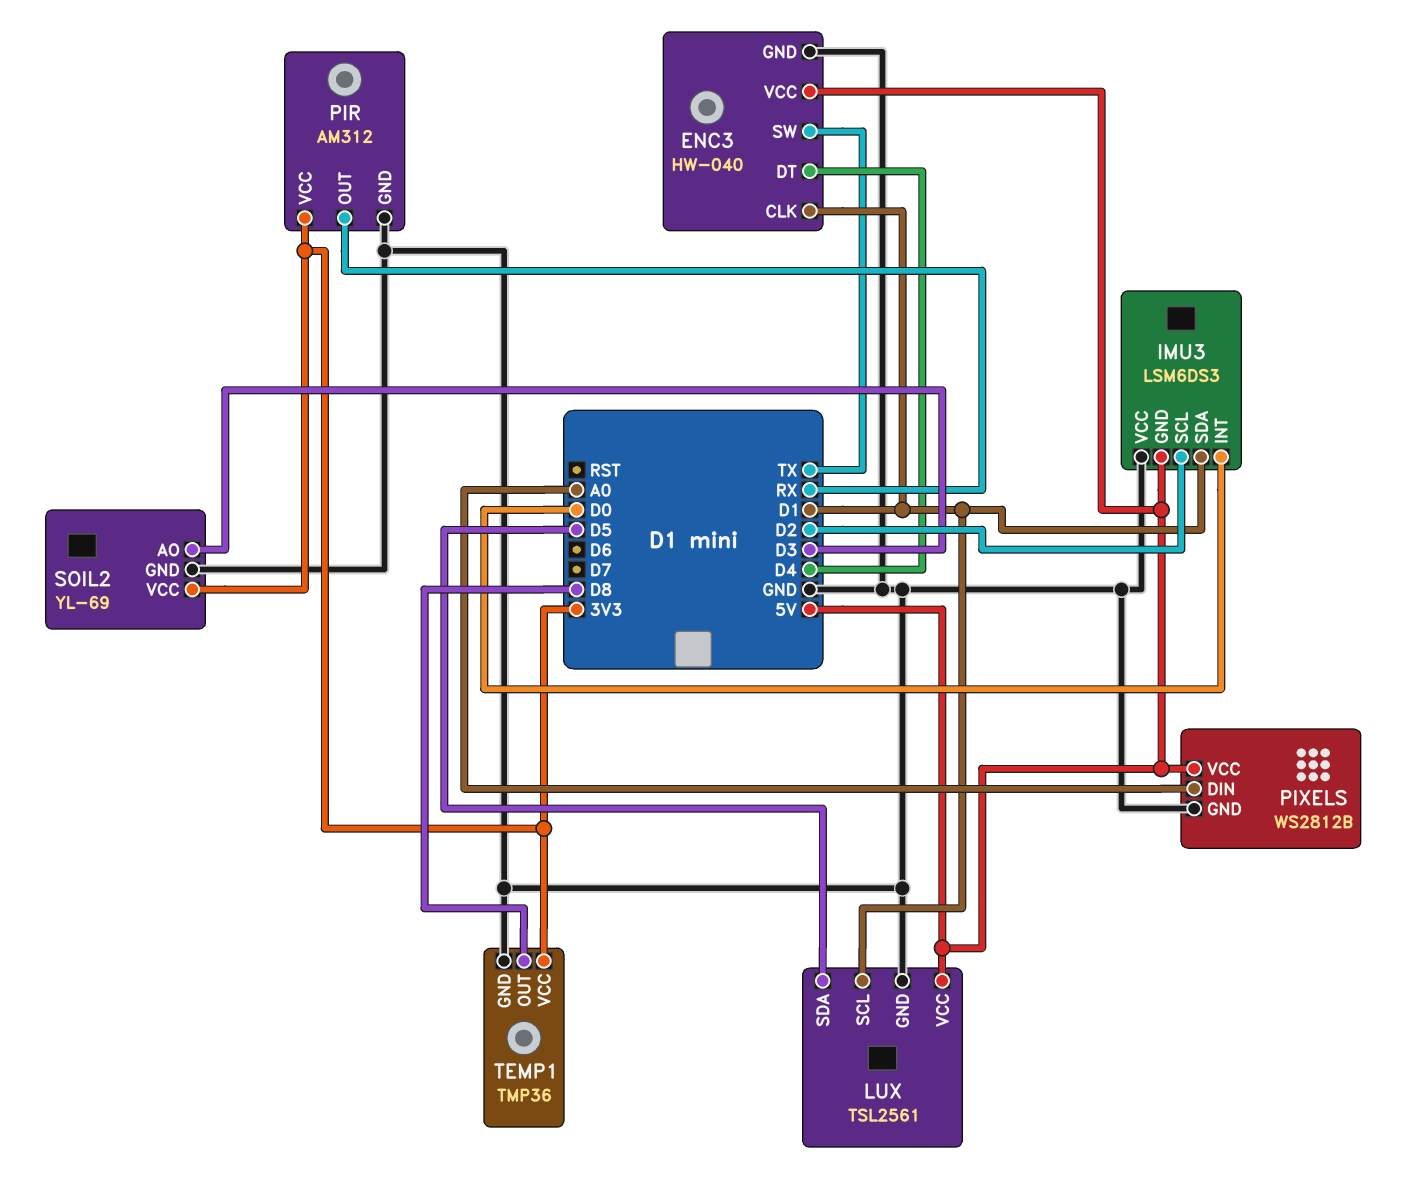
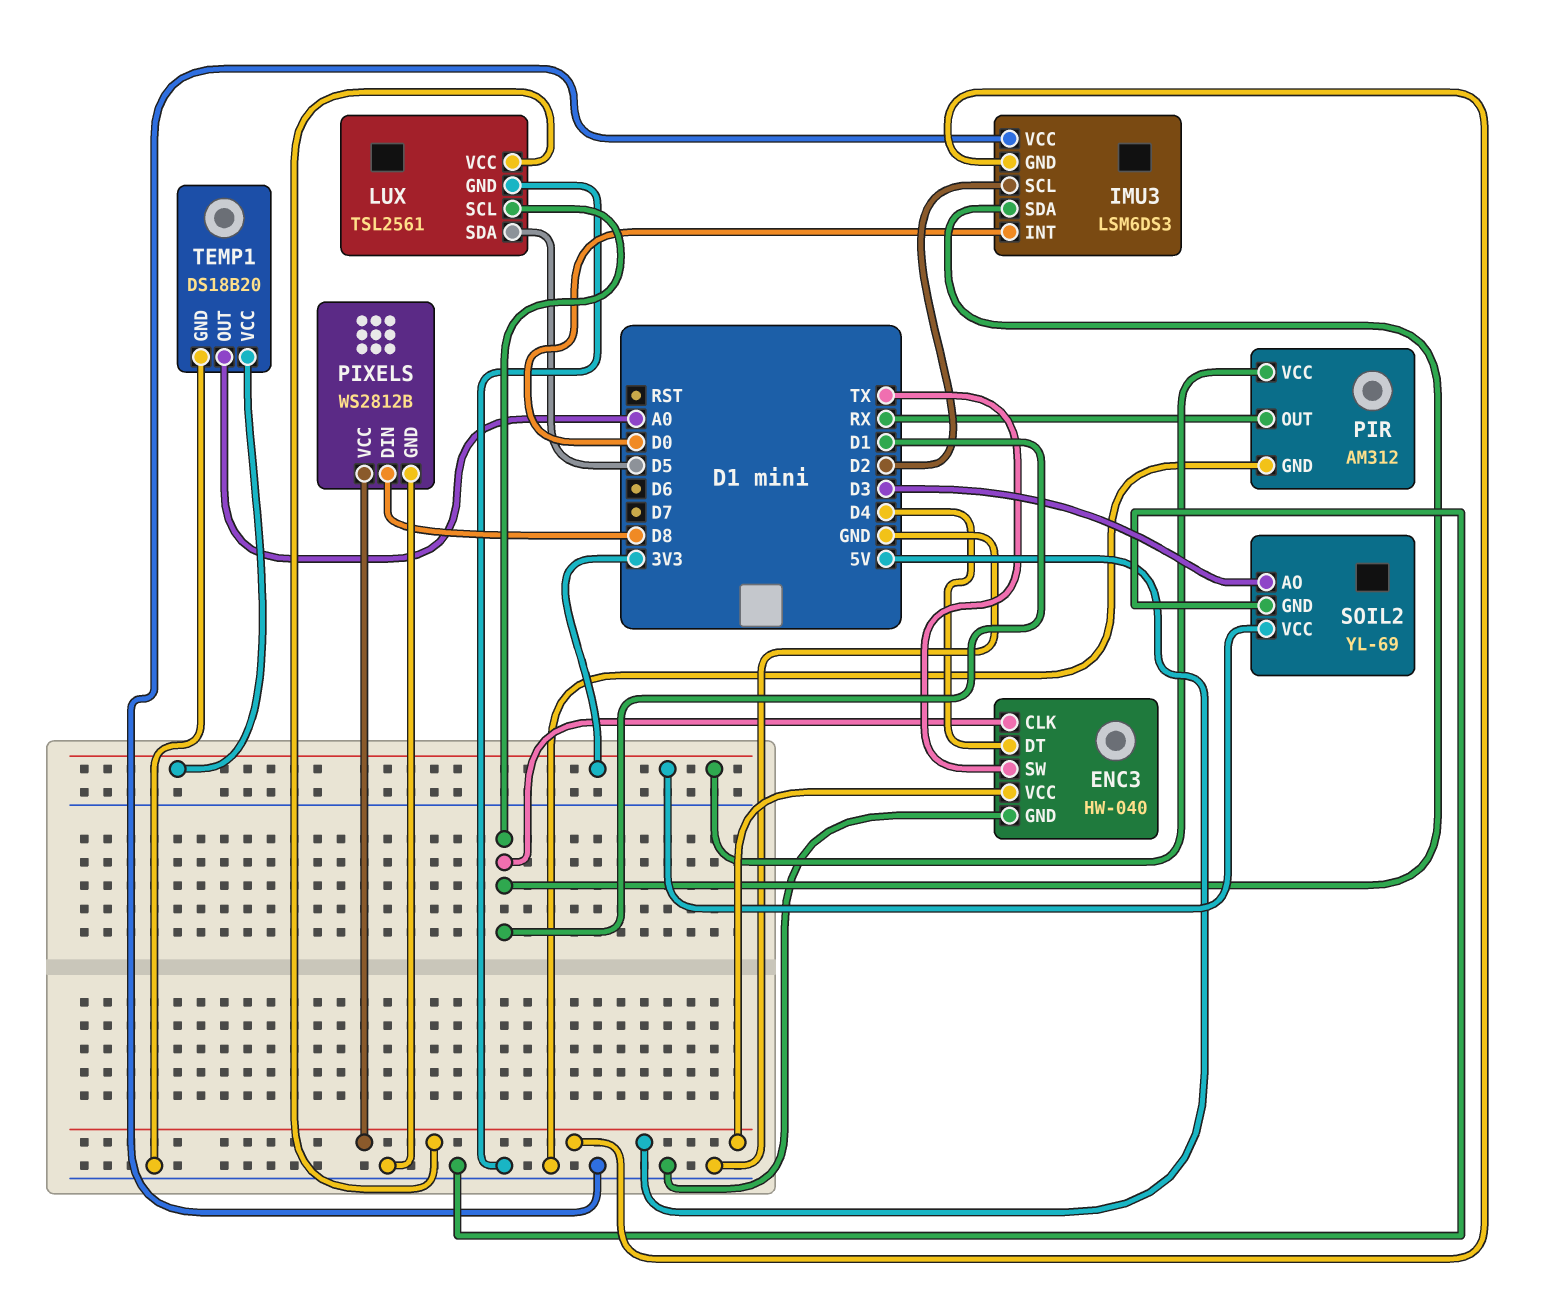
PIXELS pin DIN: A0 -> D8
TEMP1: TMP36 -> DS18B20
TEMP1 pin OUT: D8 -> A0

